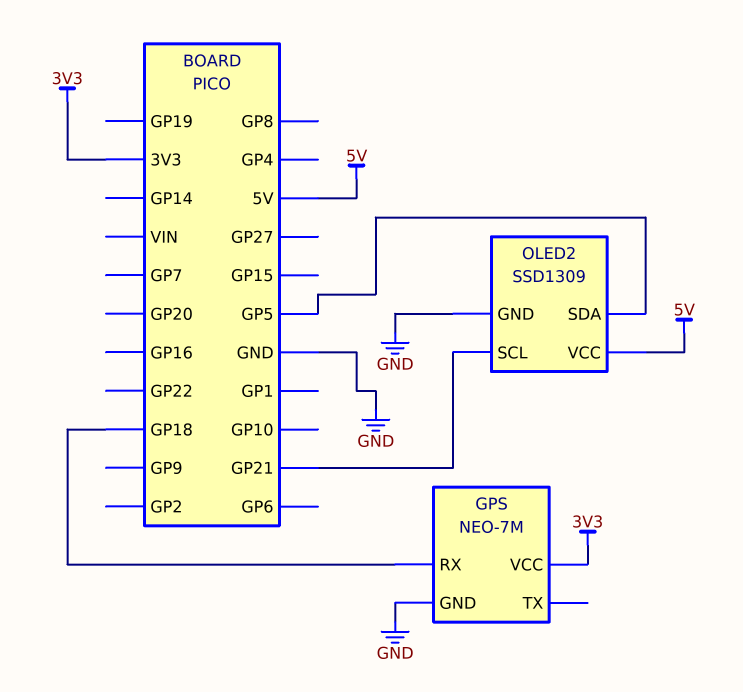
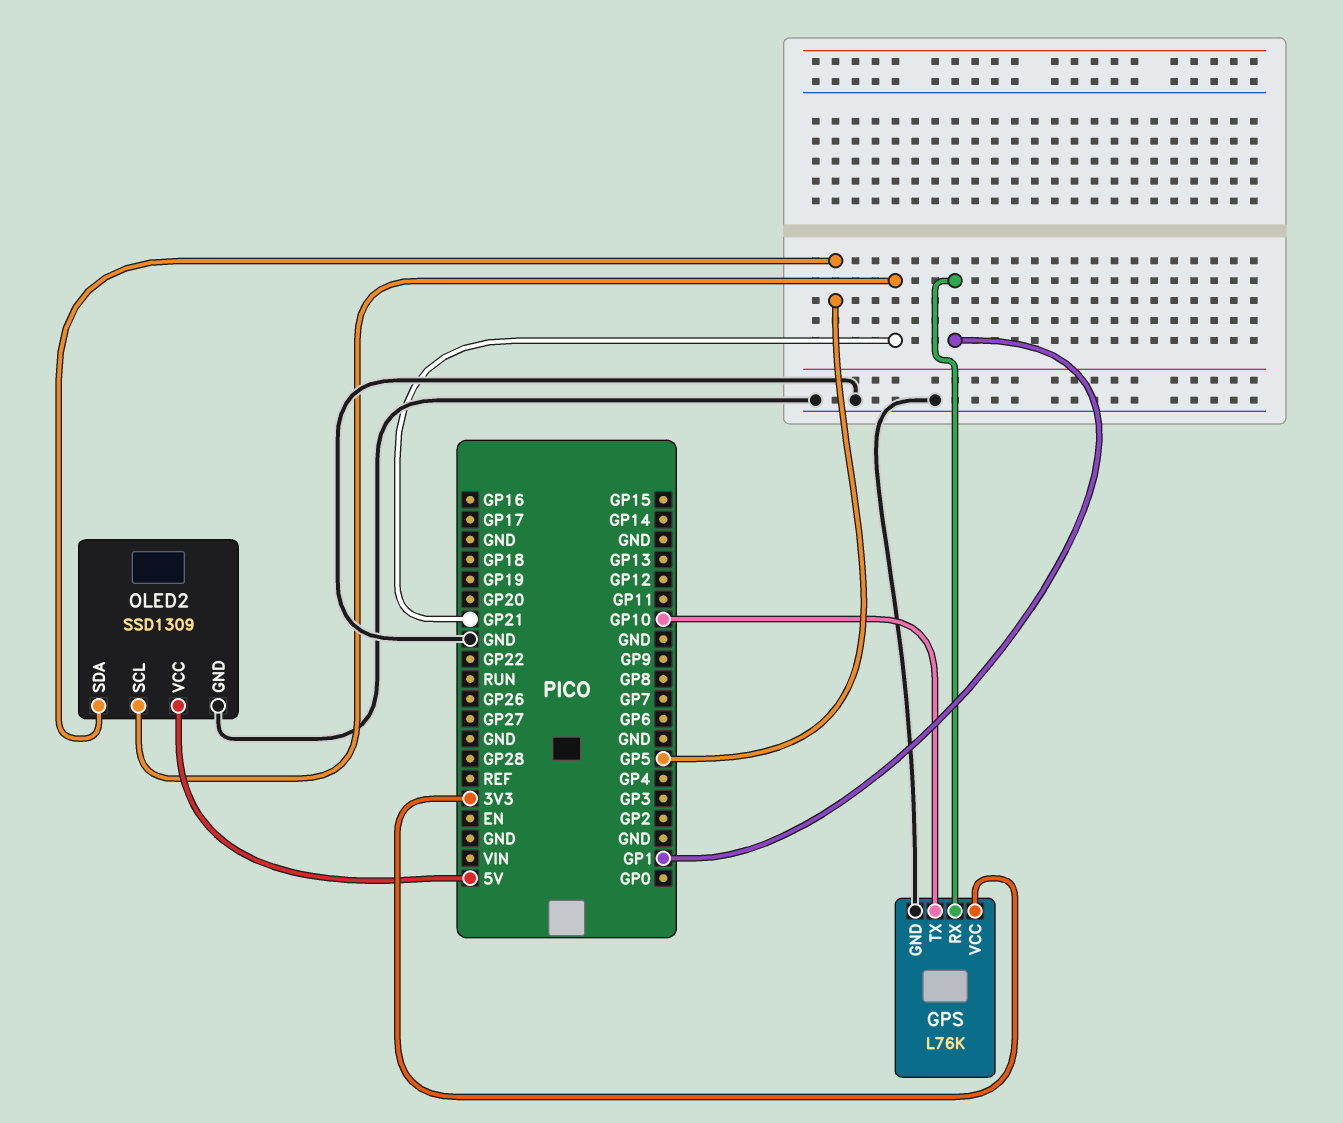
GPS: NEO-7M -> L76K
GPS pin RX: GP18 -> GP1
GPS pin TX: none -> GP10

